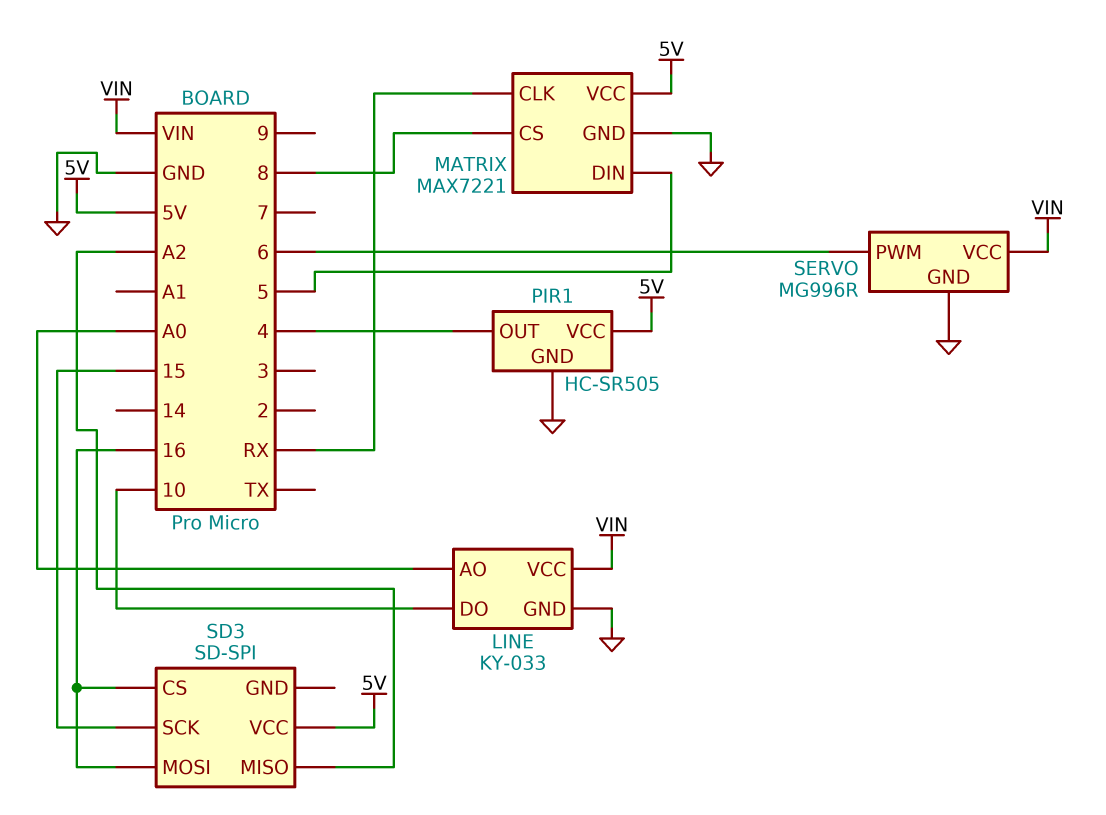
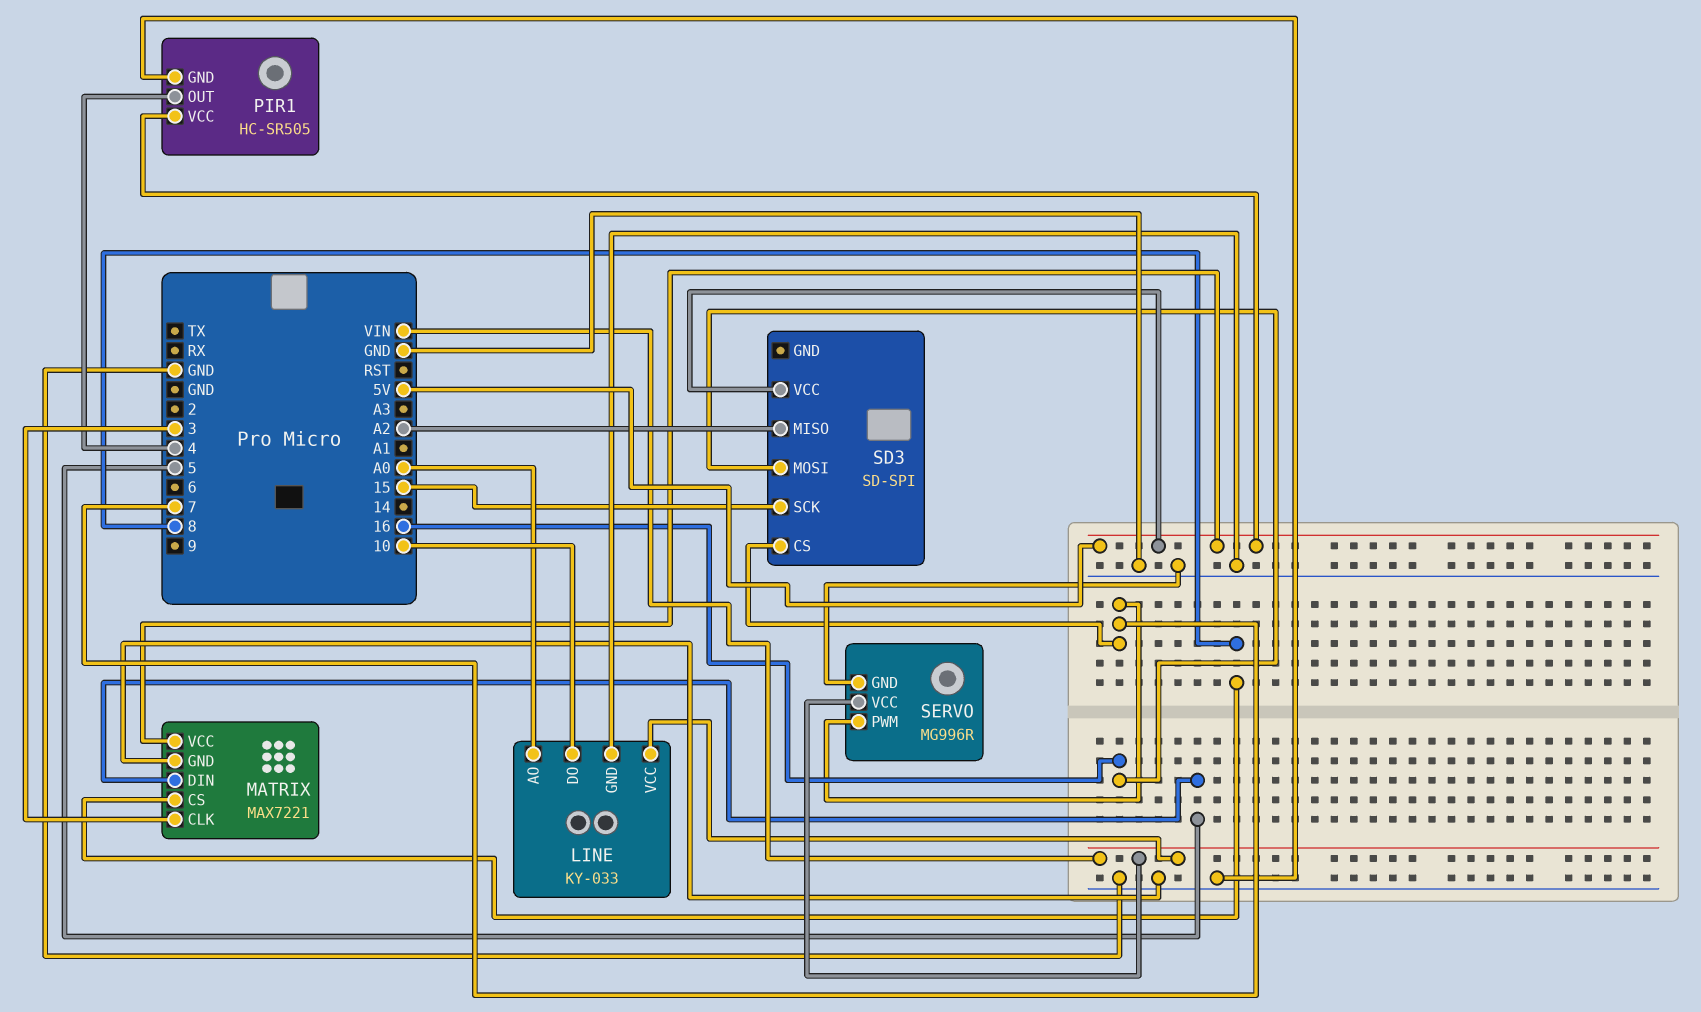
MATRIX pin CLK: RX -> 3
SD3 pin CS: 16 -> 7
SERVO pin PWM: 6 -> 7

